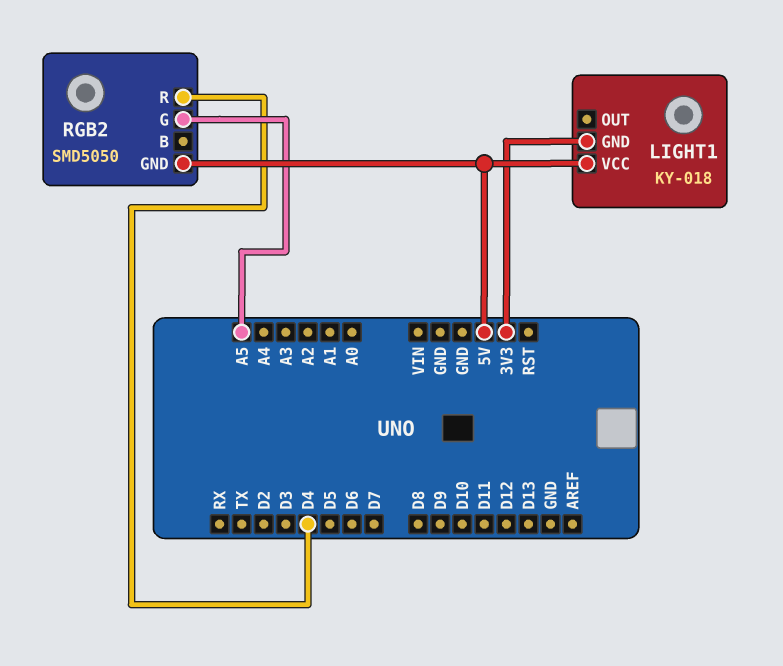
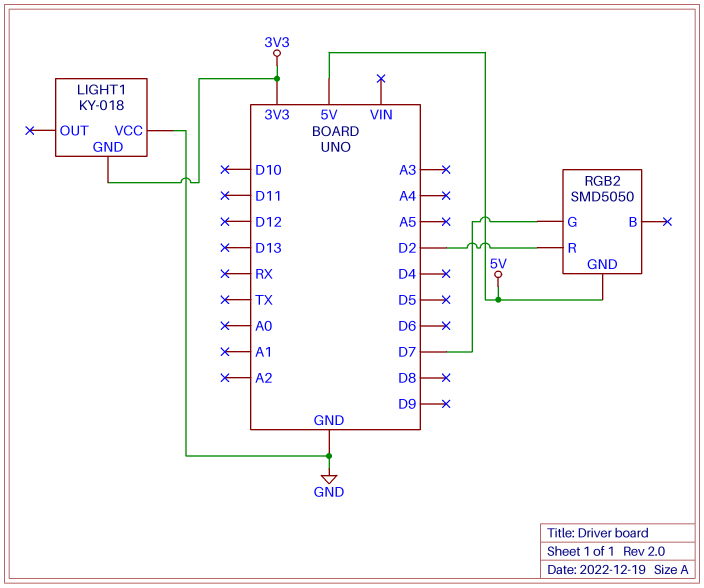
LIGHT1 pin VCC: 5V -> GND
RGB2 pin G: A5 -> D7
RGB2 pin R: D4 -> D2

